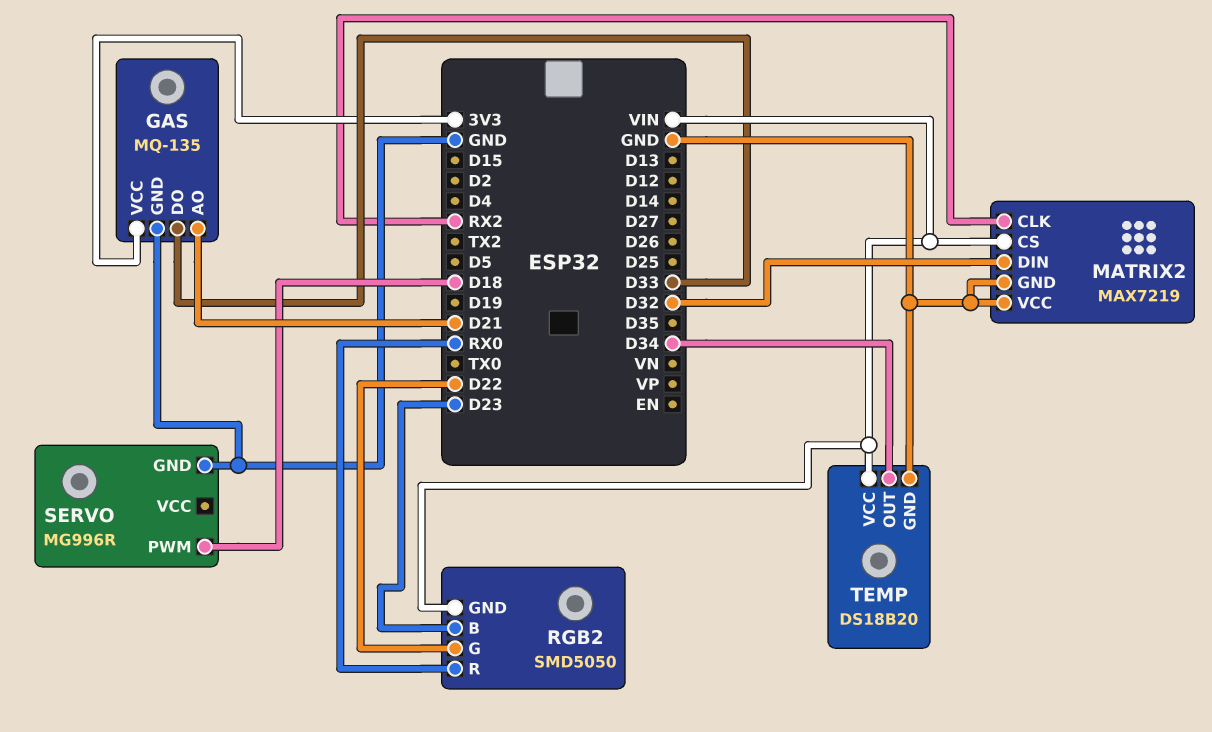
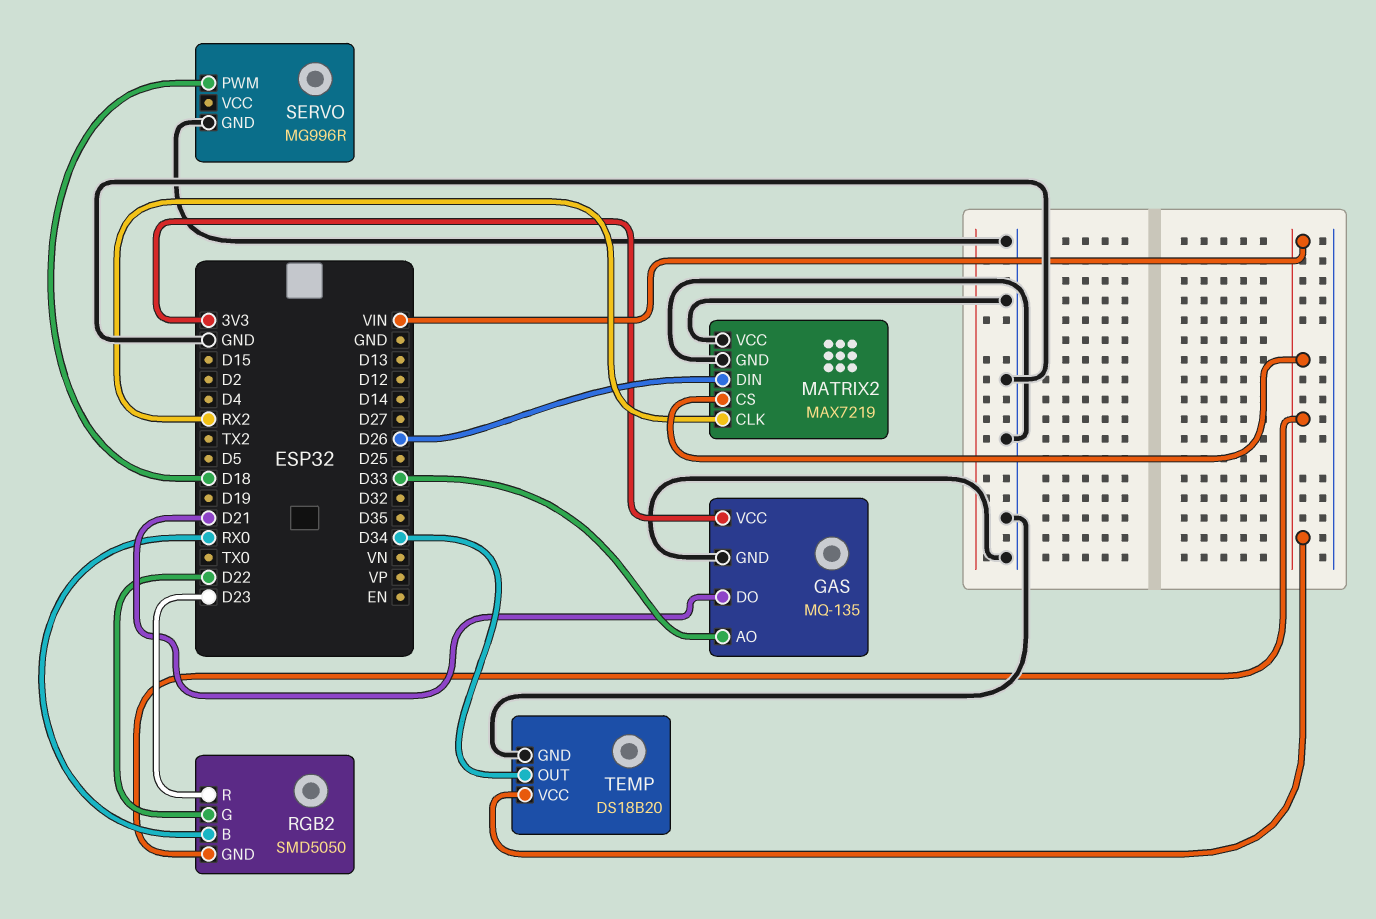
GAS pin AO: D21 -> D33
GAS pin DO: D33 -> D21
MATRIX2 pin DIN: D32 -> D26
RGB2 pin B: D23 -> RX0
RGB2 pin R: RX0 -> D23

